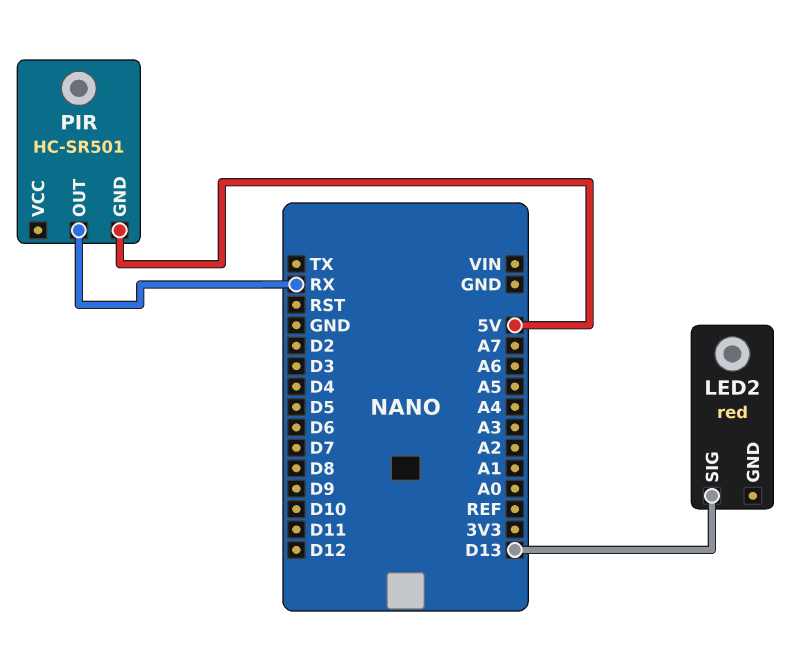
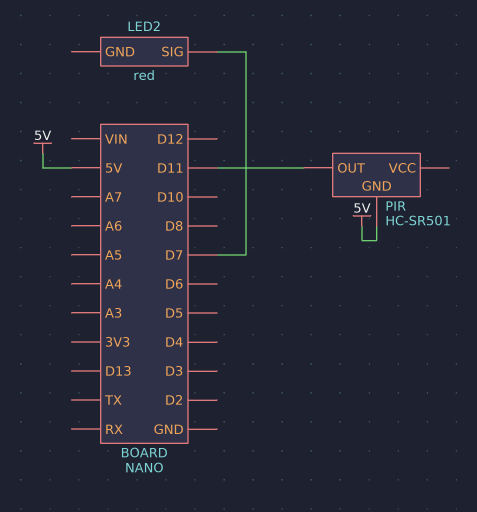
LED2 pin SIG: D13 -> D7
PIR pin OUT: RX -> D11

